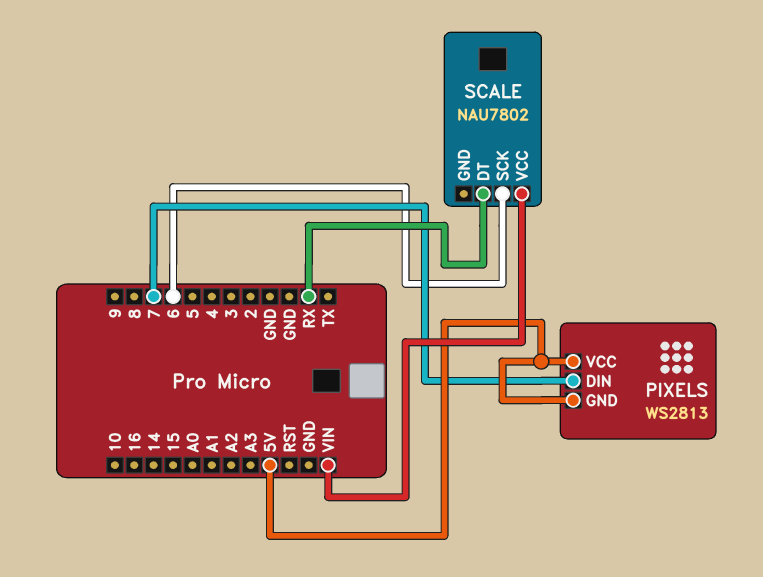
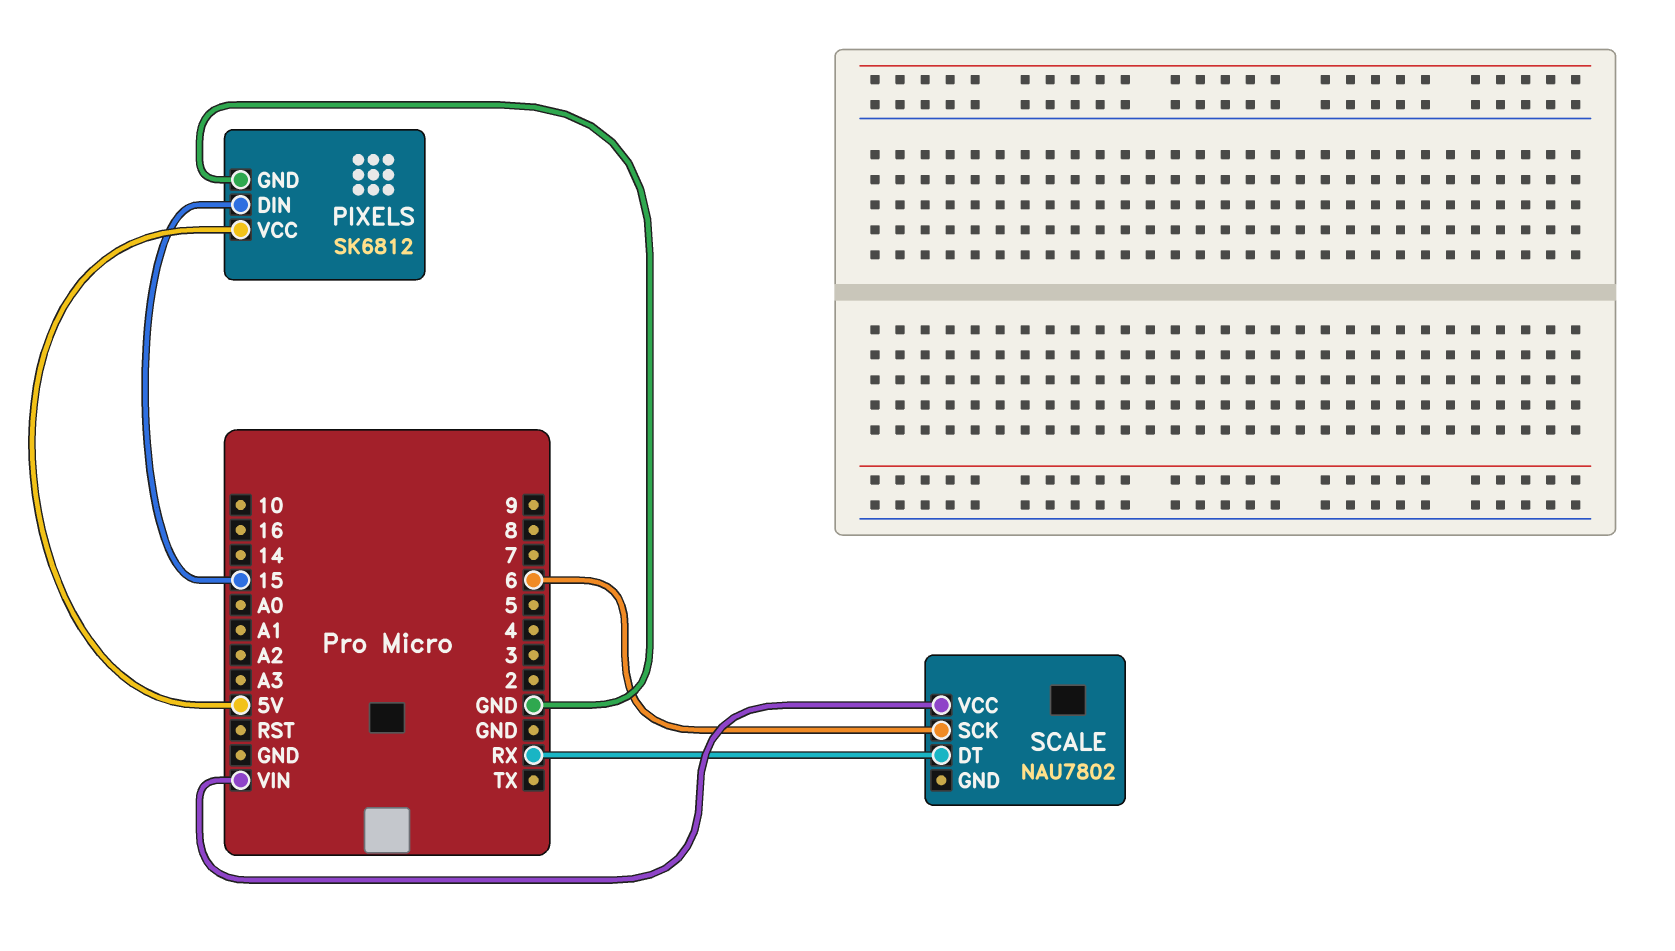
PIXELS: WS2813 -> SK6812
PIXELS pin DIN: 7 -> 15
PIXELS pin GND: 5V -> GND

